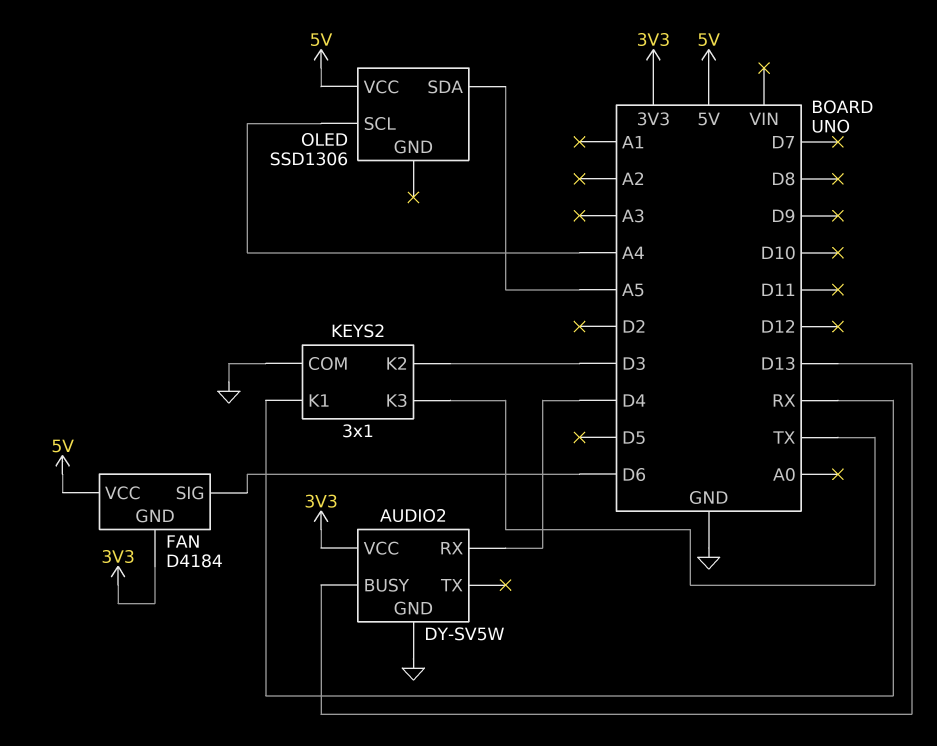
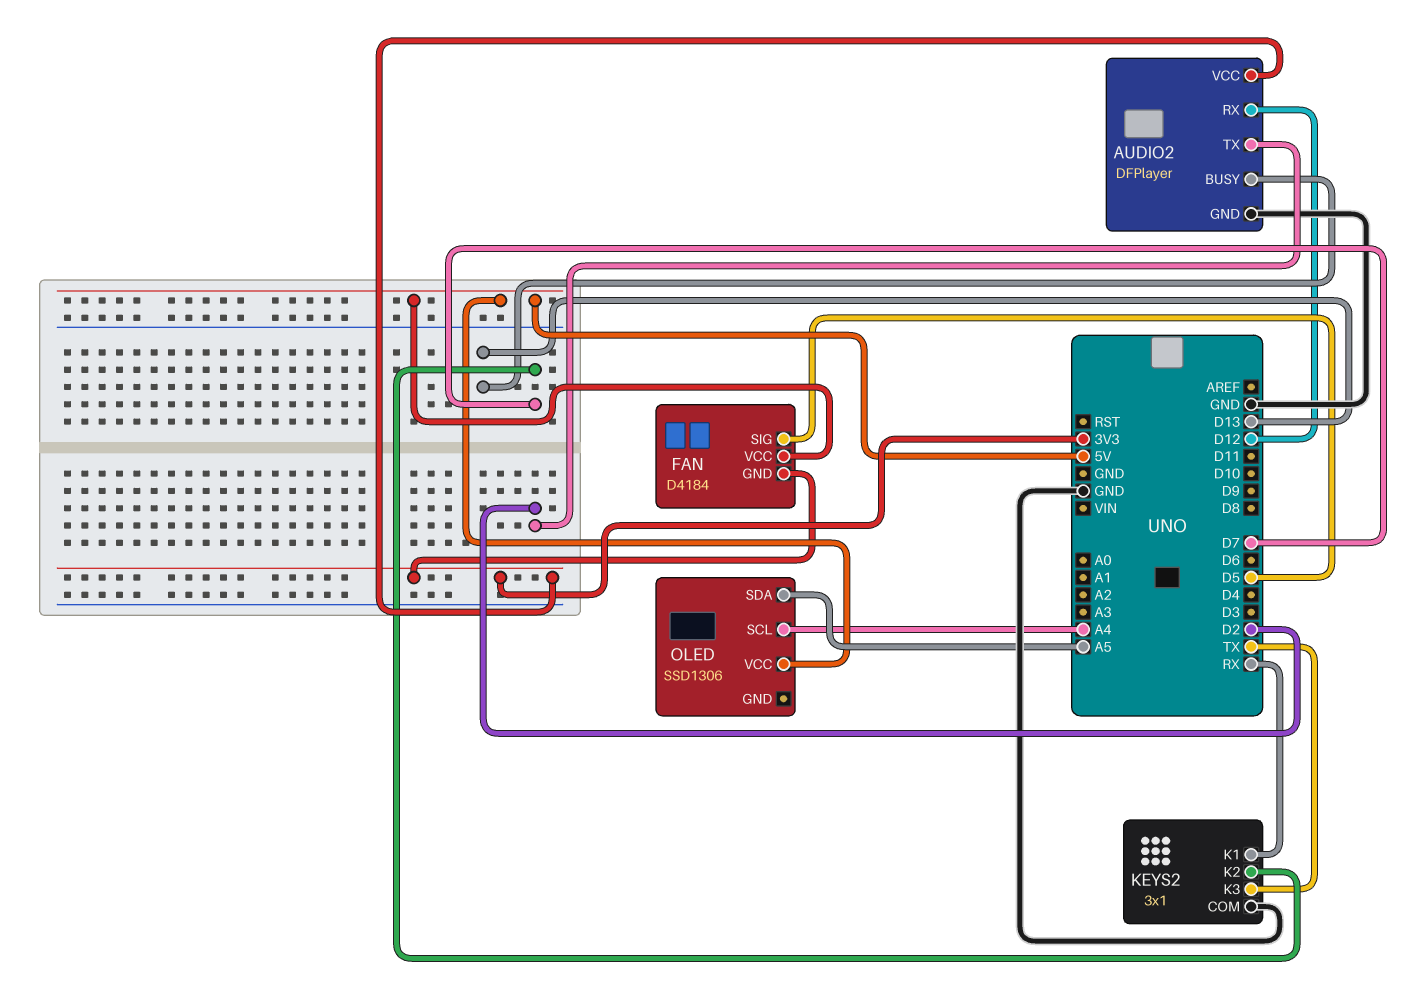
AUDIO2: DY-SV5W -> DFPlayer
AUDIO2 pin RX: D4 -> D12
AUDIO2 pin TX: none -> D2
FAN pin SIG: D6 -> D5
KEYS2 pin K2: D3 -> D7

